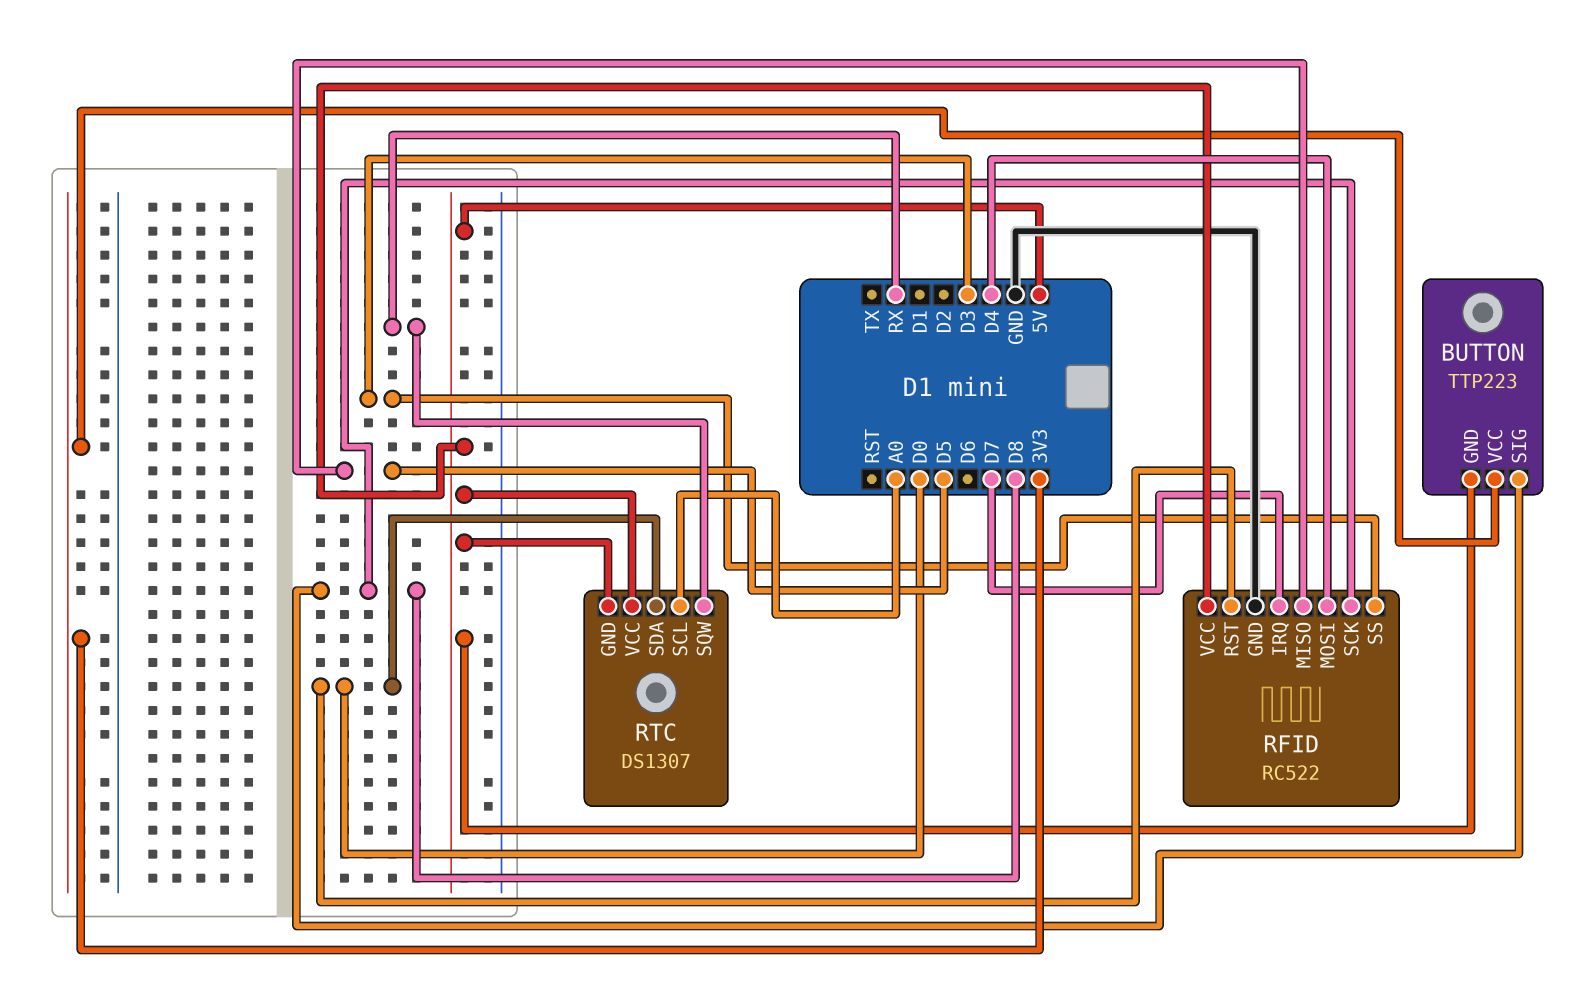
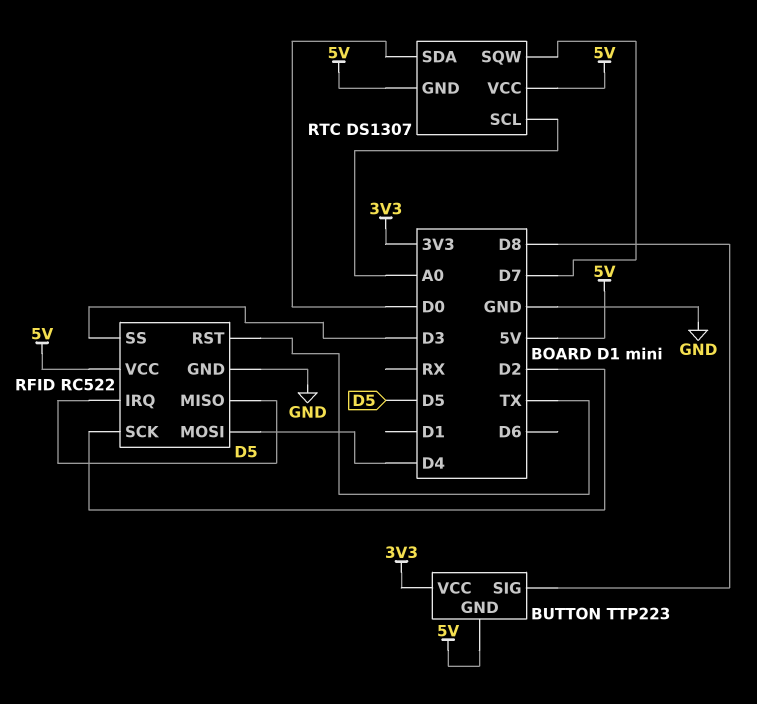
RFID pin IRQ: D7 -> D5
RFID pin RST: D0 -> TX
RFID pin SCK: D8 -> D2
RTC pin SQW: RX -> D7

